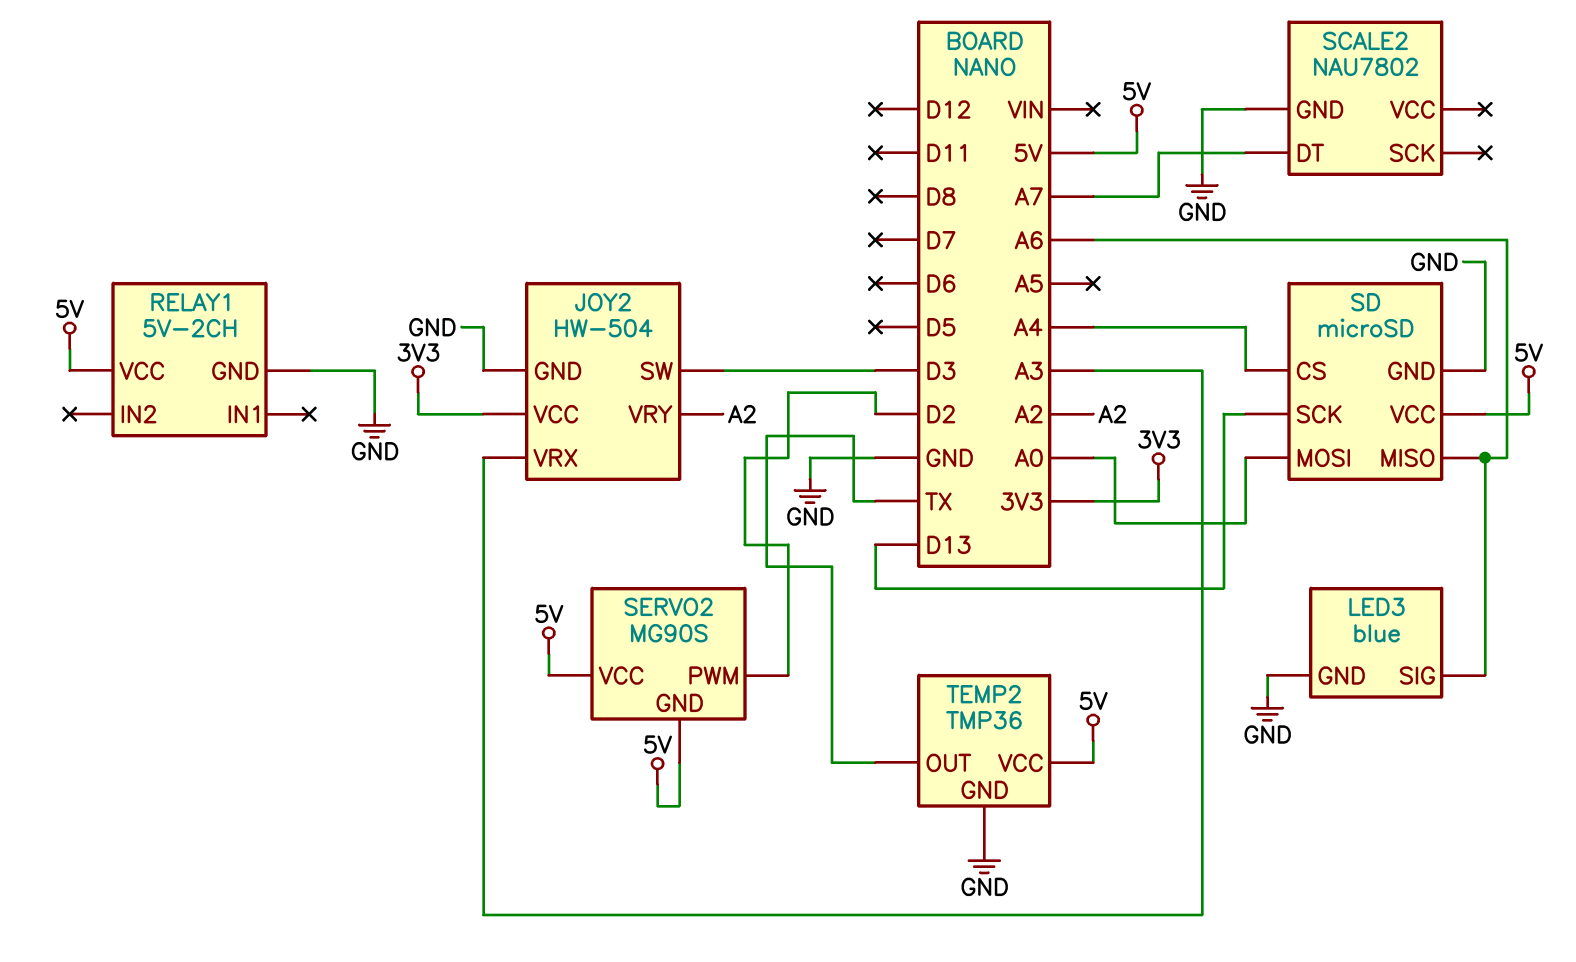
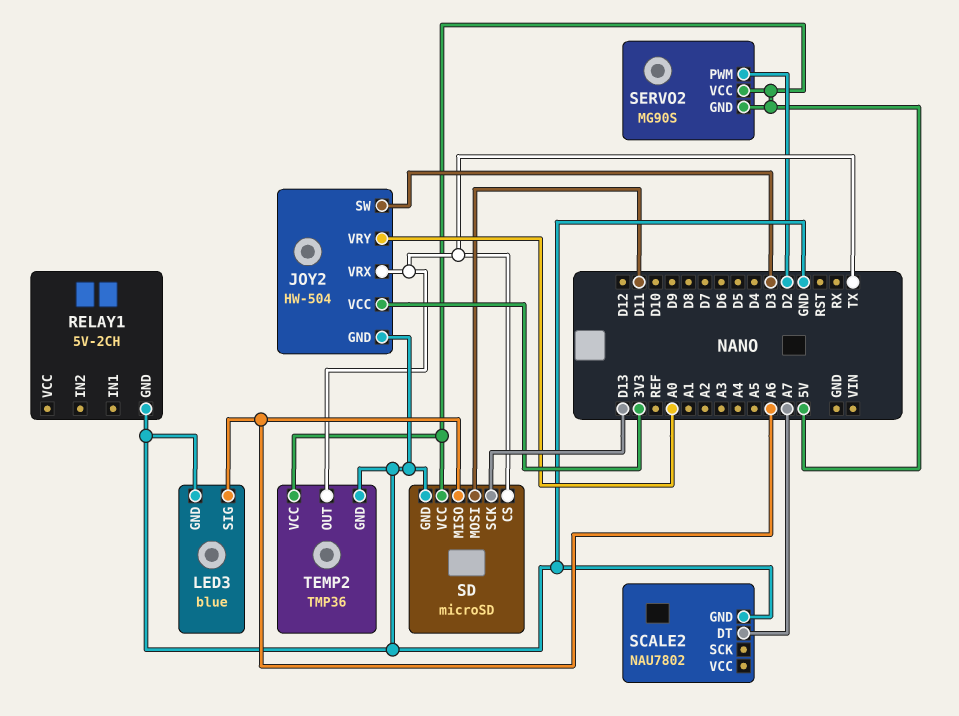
JOY2 pin VRX: A3 -> TX
JOY2 pin VRY: A2 -> A0
RELAY1 pin VCC: 5V -> none
SD pin CS: A4 -> TX
SD pin MOSI: A0 -> D11

